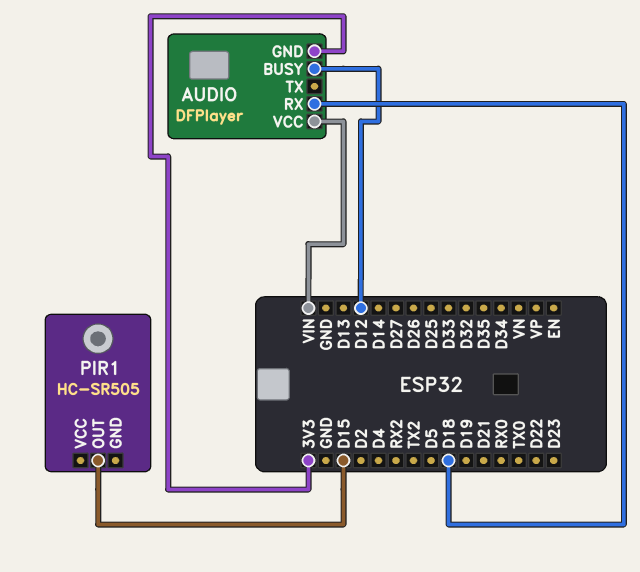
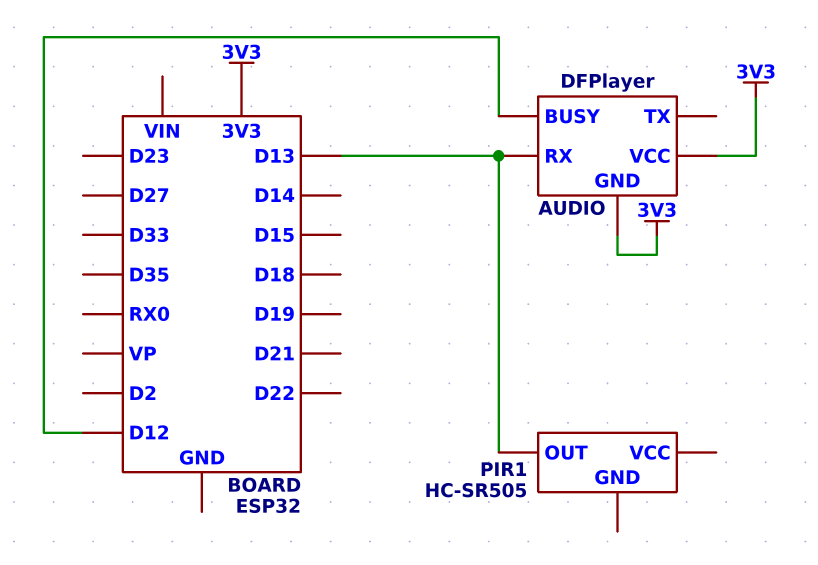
AUDIO pin RX: D18 -> D13
AUDIO pin VCC: VIN -> 3V3
PIR1 pin OUT: D15 -> D13

